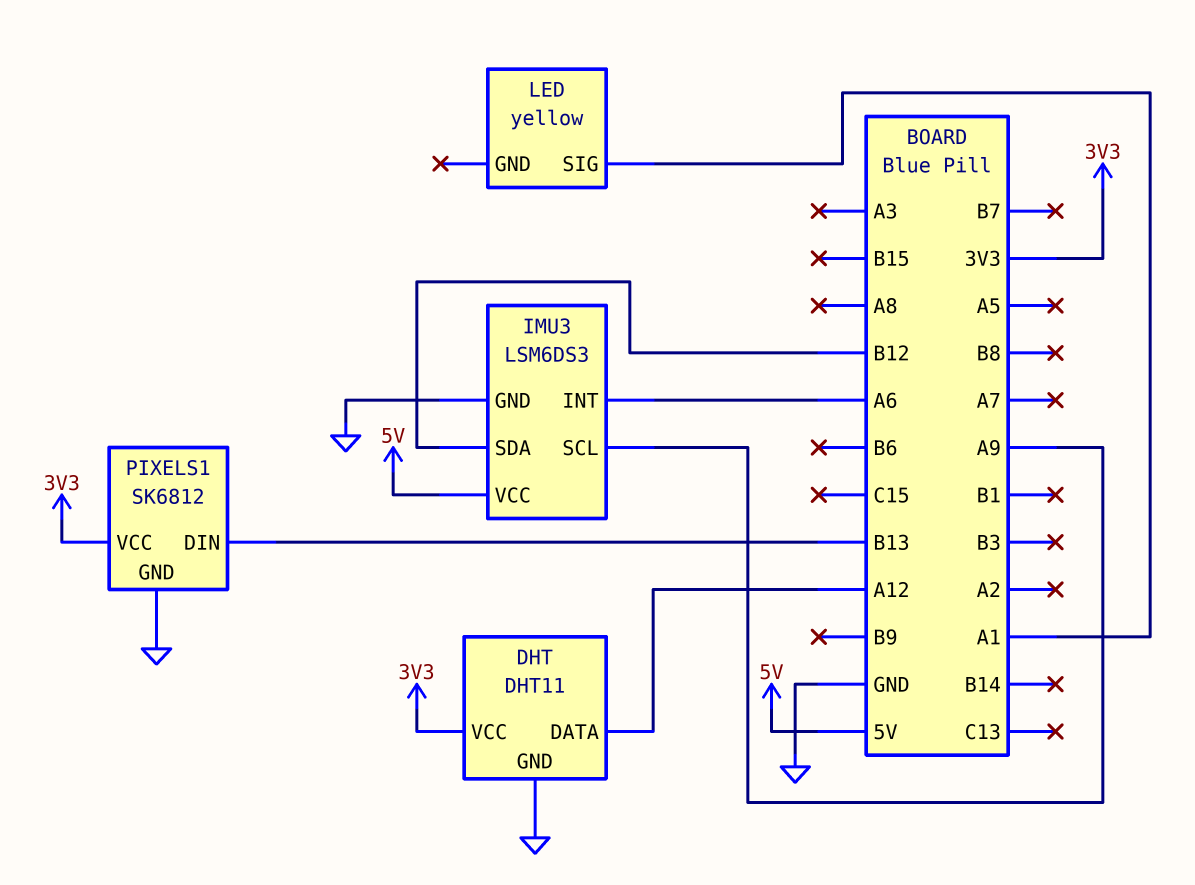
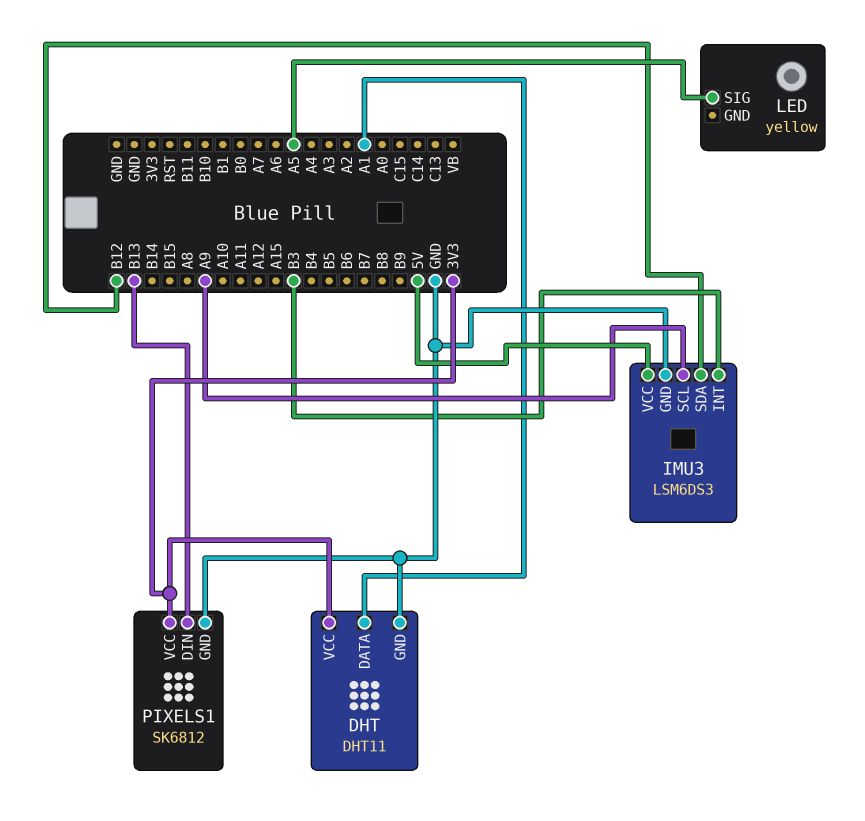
DHT pin DATA: A12 -> A1
IMU3 pin INT: A6 -> B3
LED pin SIG: A1 -> A5

